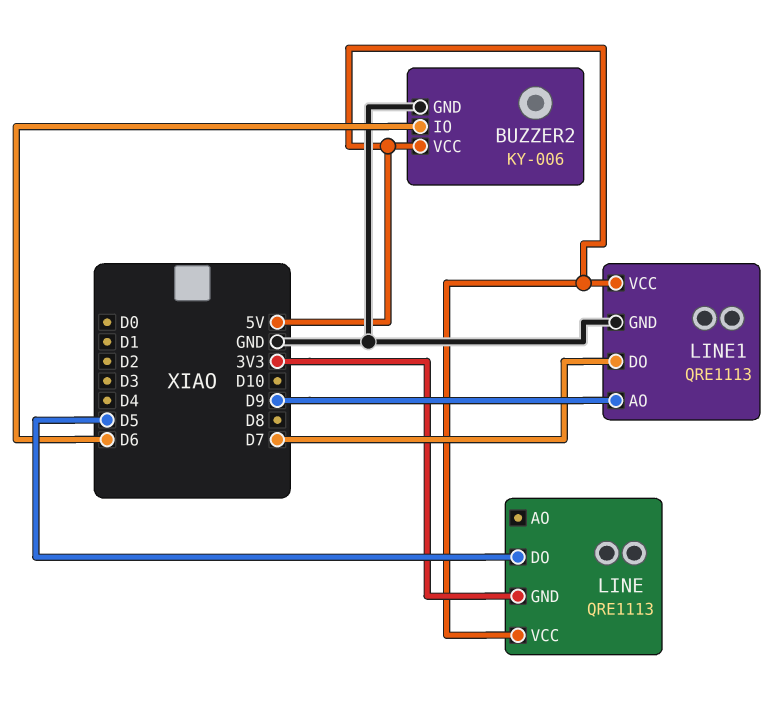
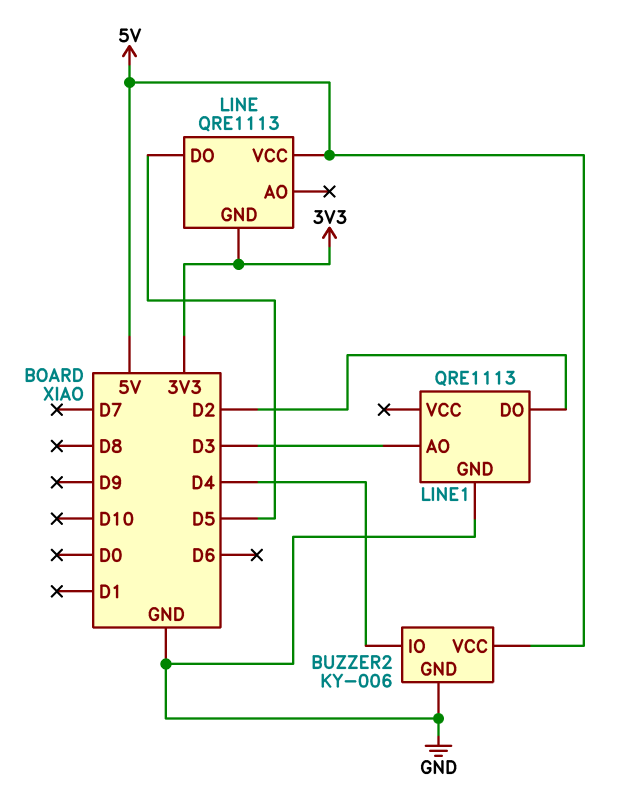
BUZZER2 pin IO: D6 -> D4
LINE1 pin AO: D9 -> D3
LINE1 pin DO: D7 -> D2
LINE1 pin VCC: 5V -> none

